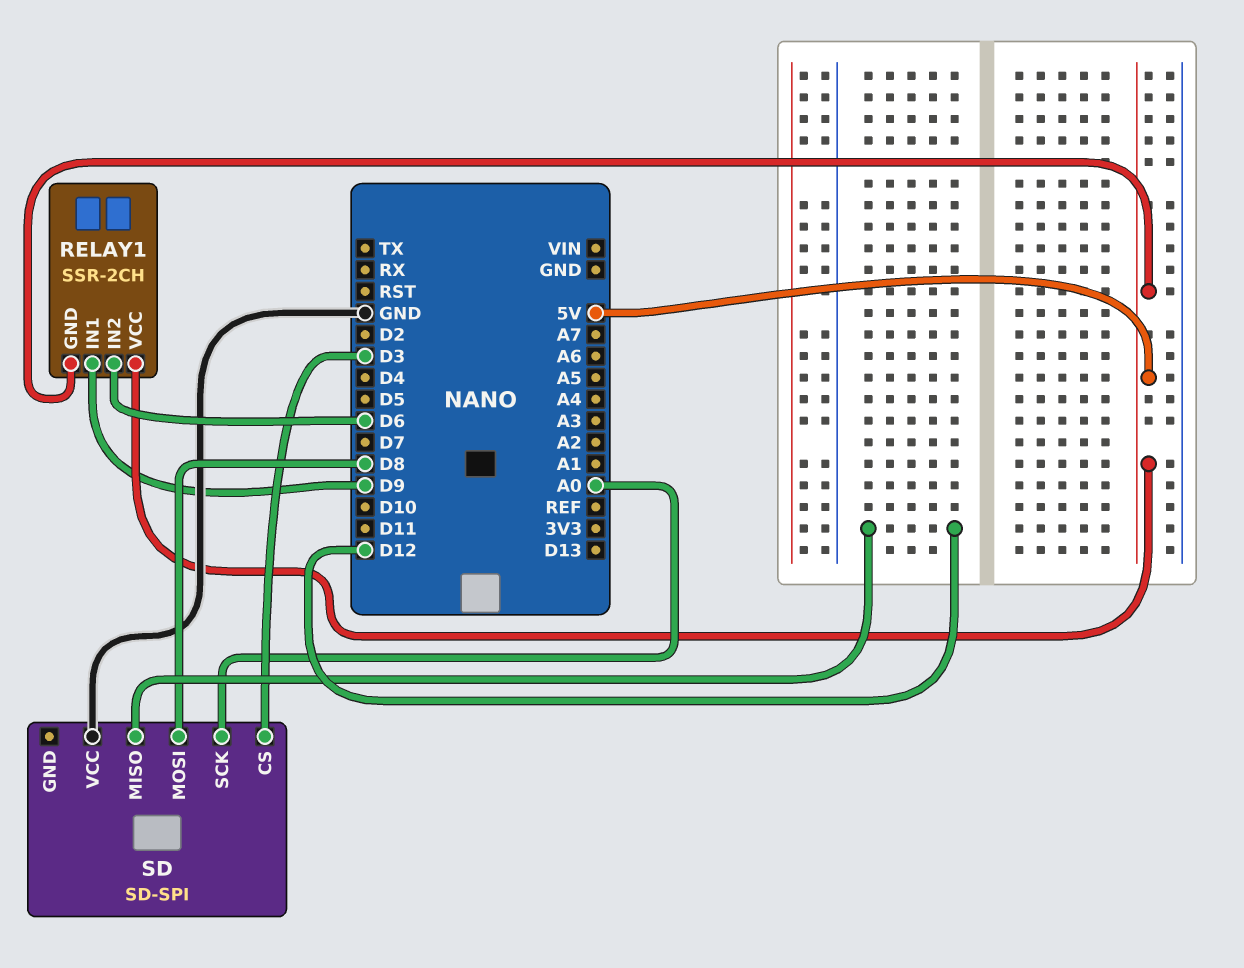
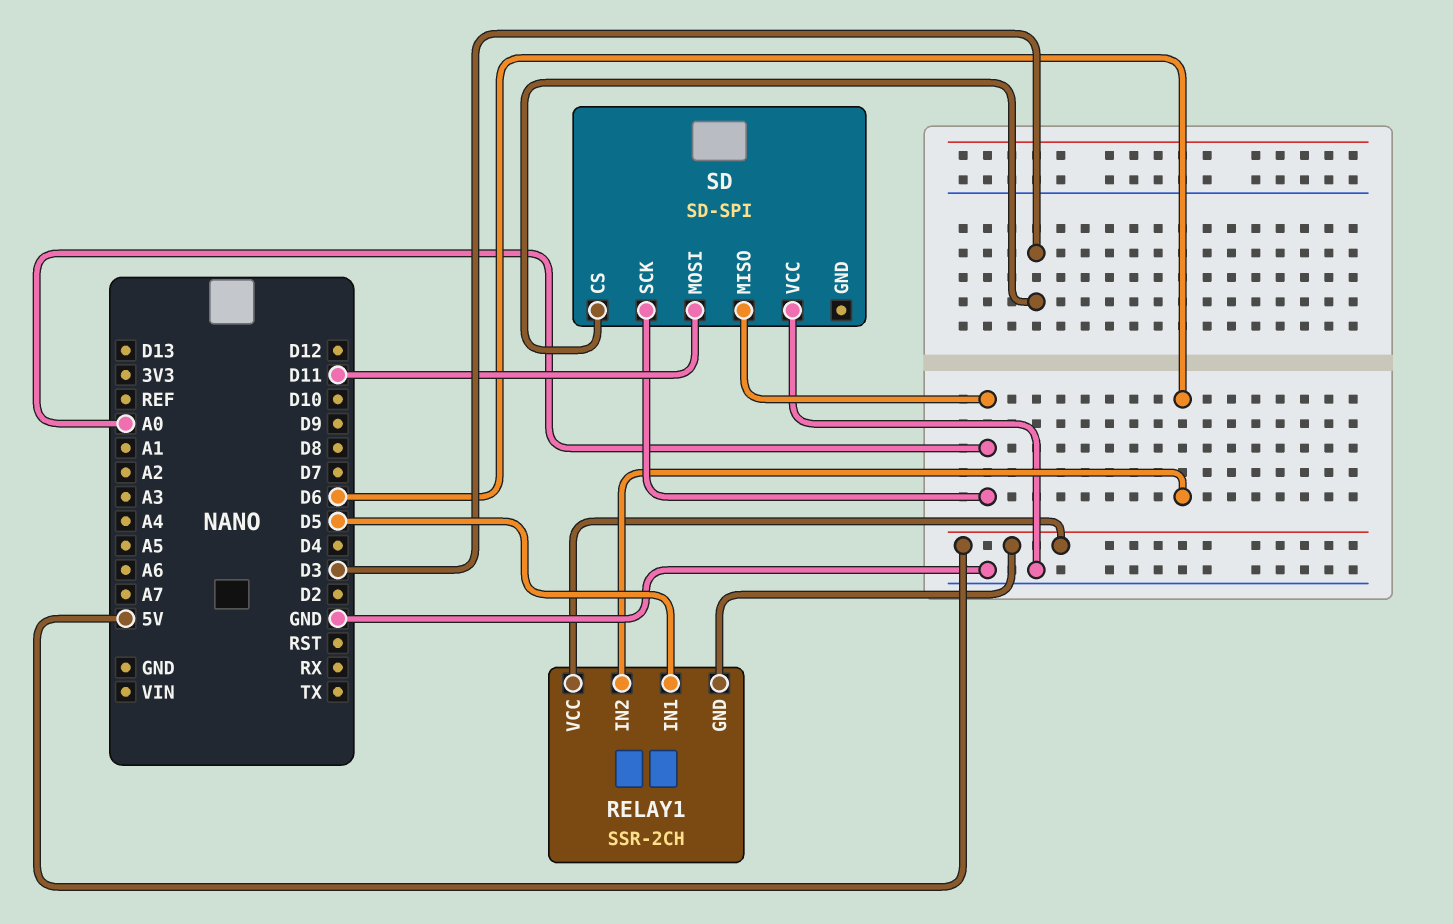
RELAY1 pin IN1: D9 -> D5
SD pin MISO: D12 -> A0
SD pin MOSI: D8 -> D11

